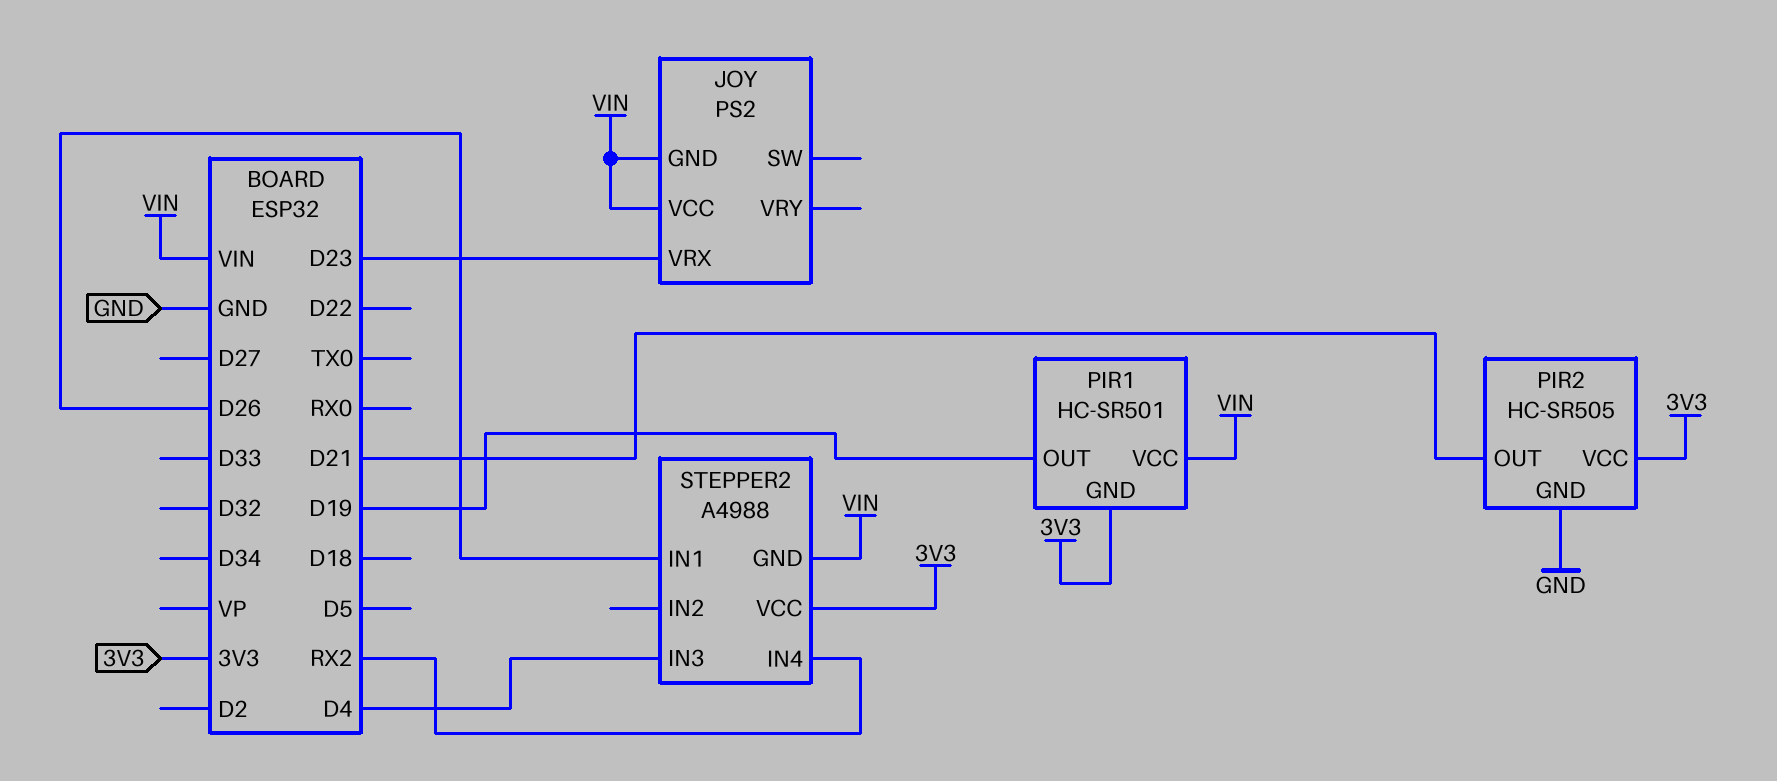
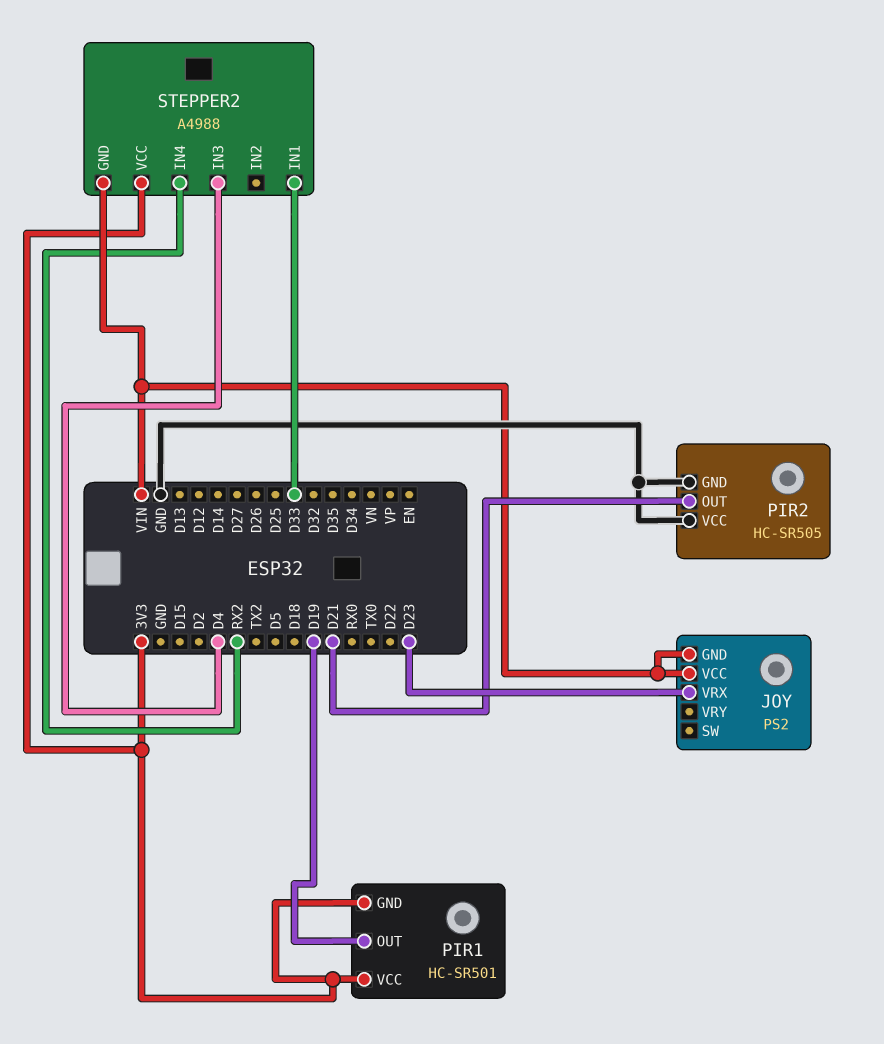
PIR1 pin VCC: VIN -> 3V3
PIR2 pin VCC: 3V3 -> GND
STEPPER2 pin IN1: D26 -> D33

